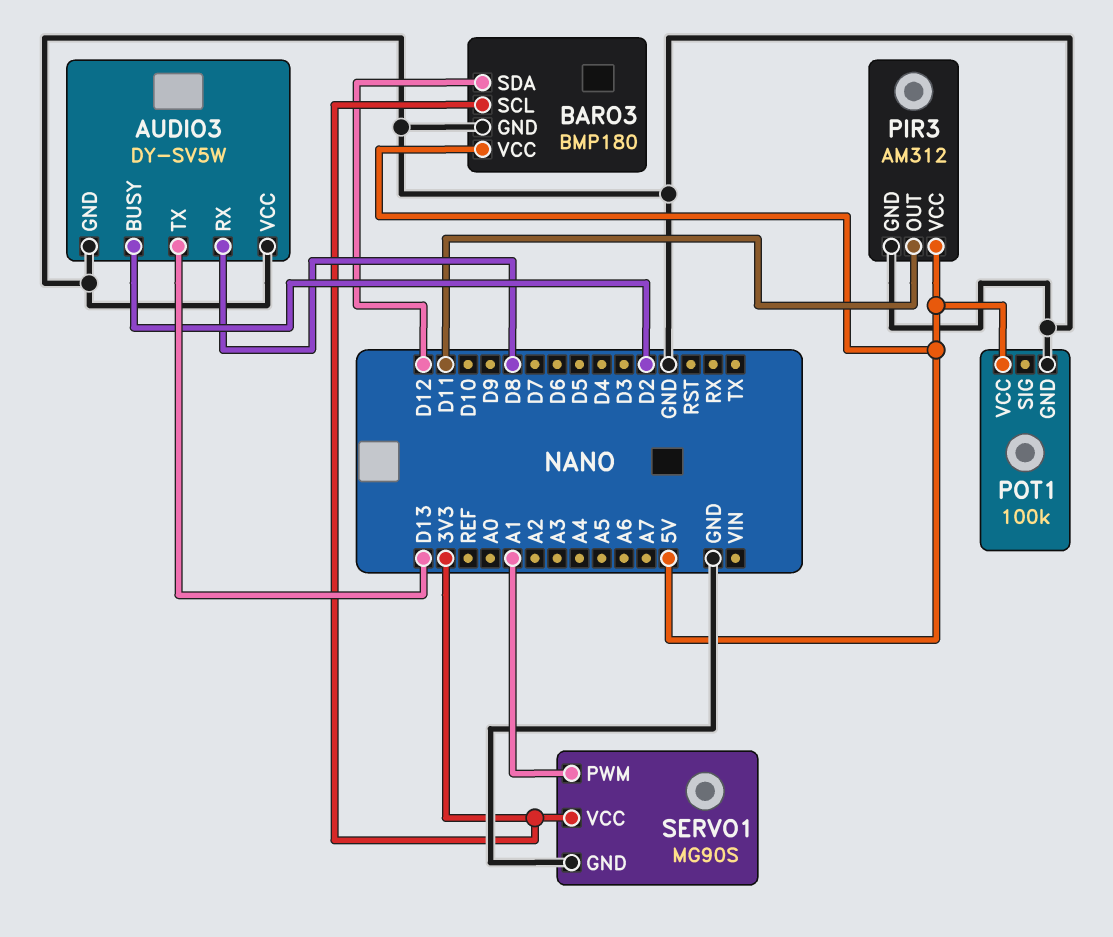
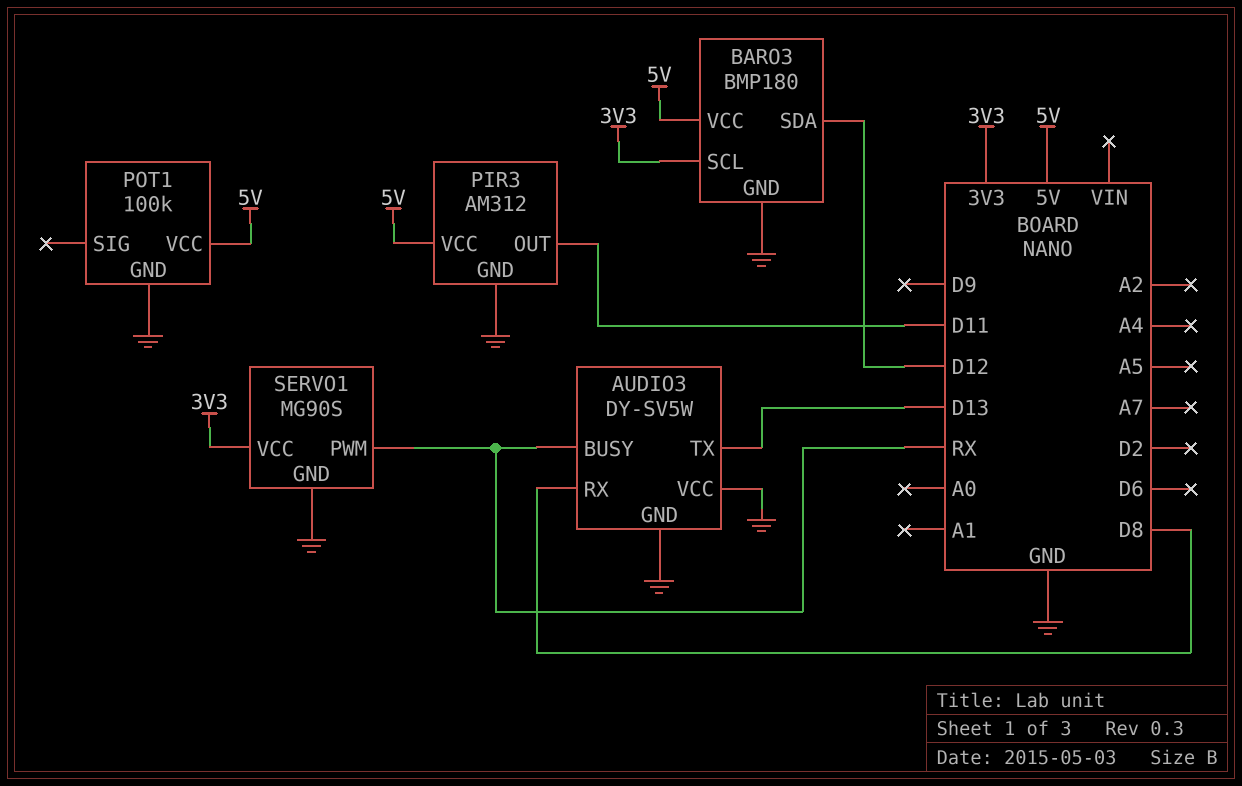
AUDIO3 pin BUSY: D2 -> RX
SERVO1 pin PWM: A1 -> RX

